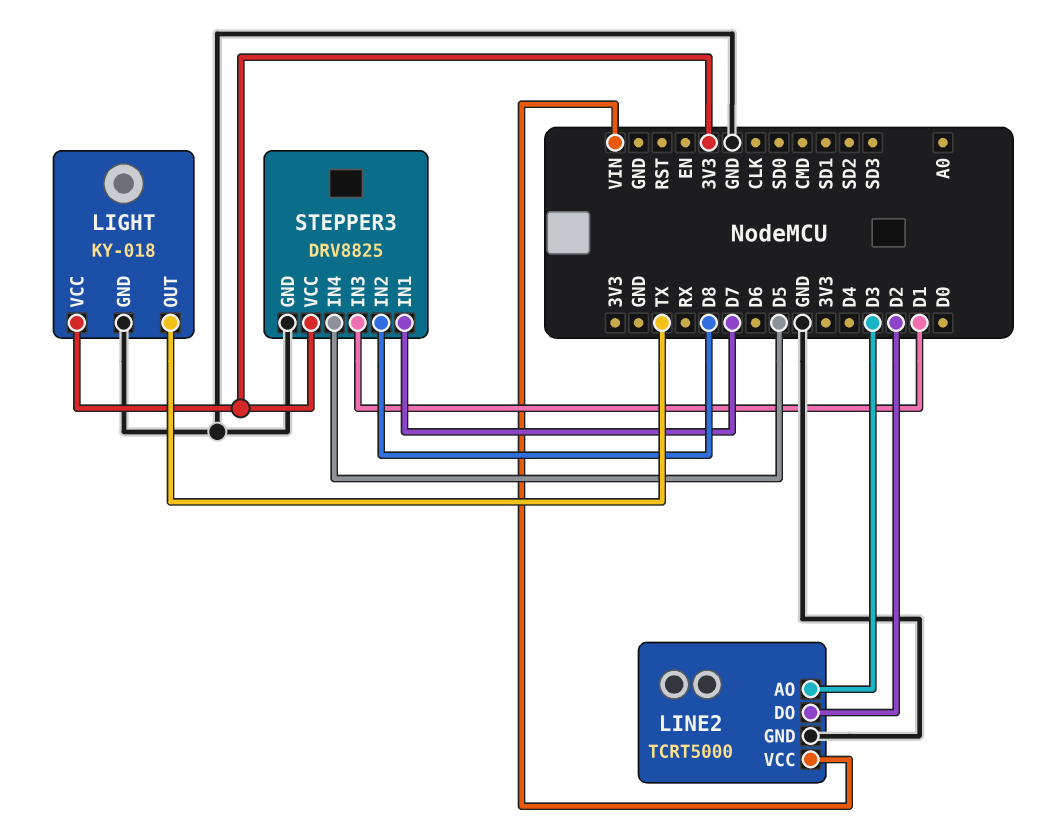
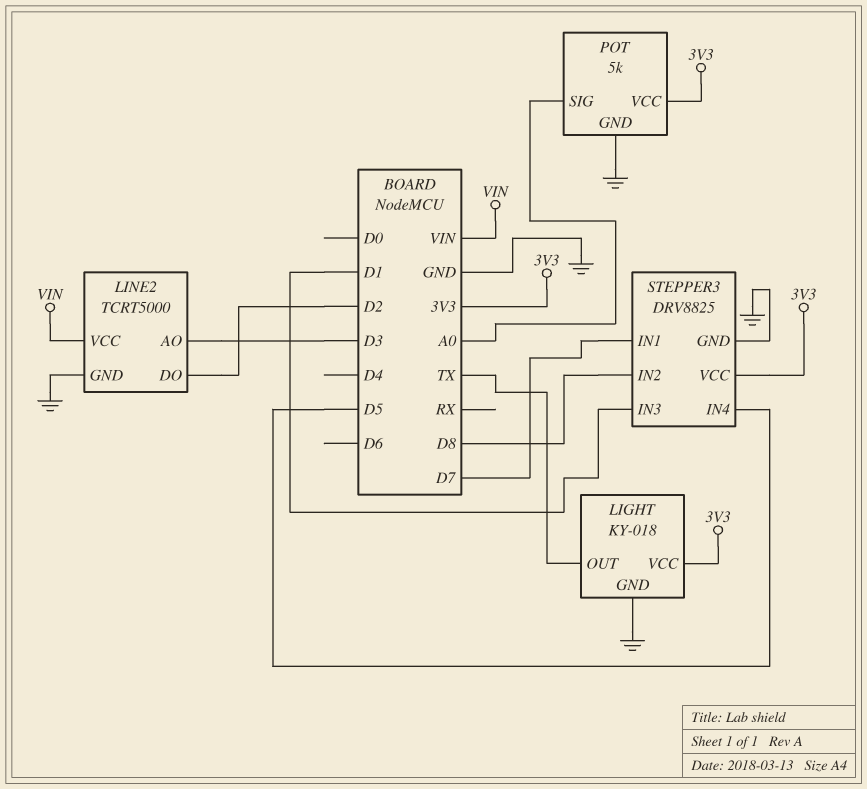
POT: none -> 5k
POT pin GND: none -> GND
POT pin SIG: none -> A0
POT pin VCC: none -> 3V3

